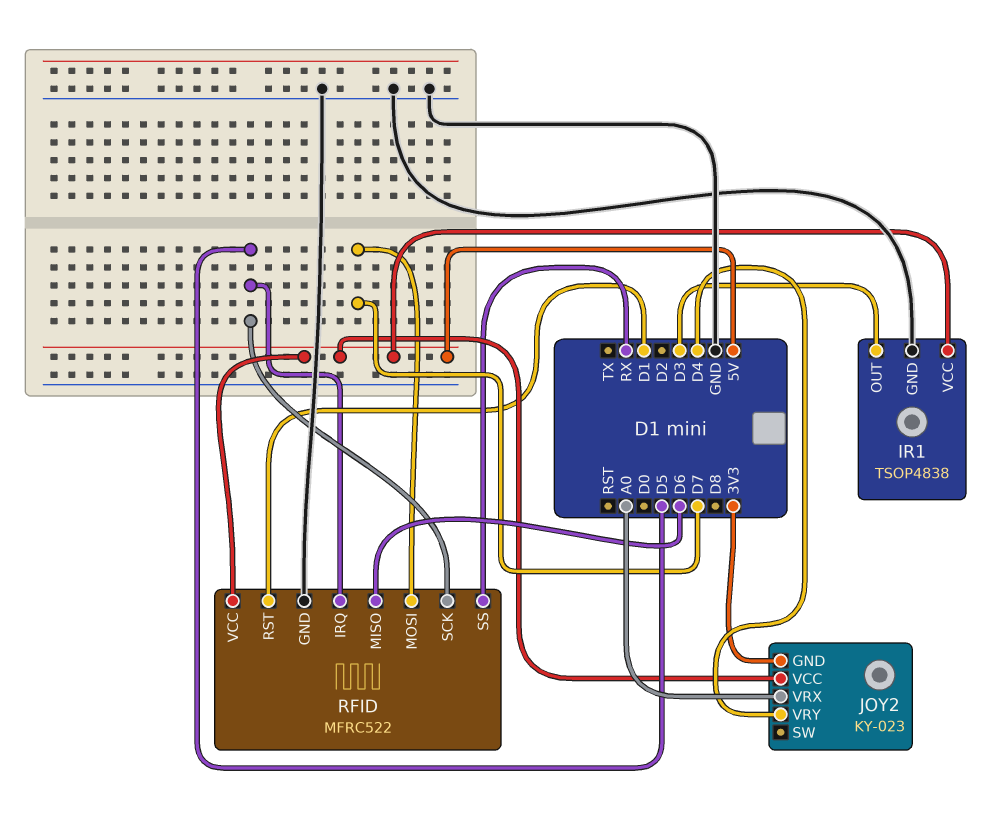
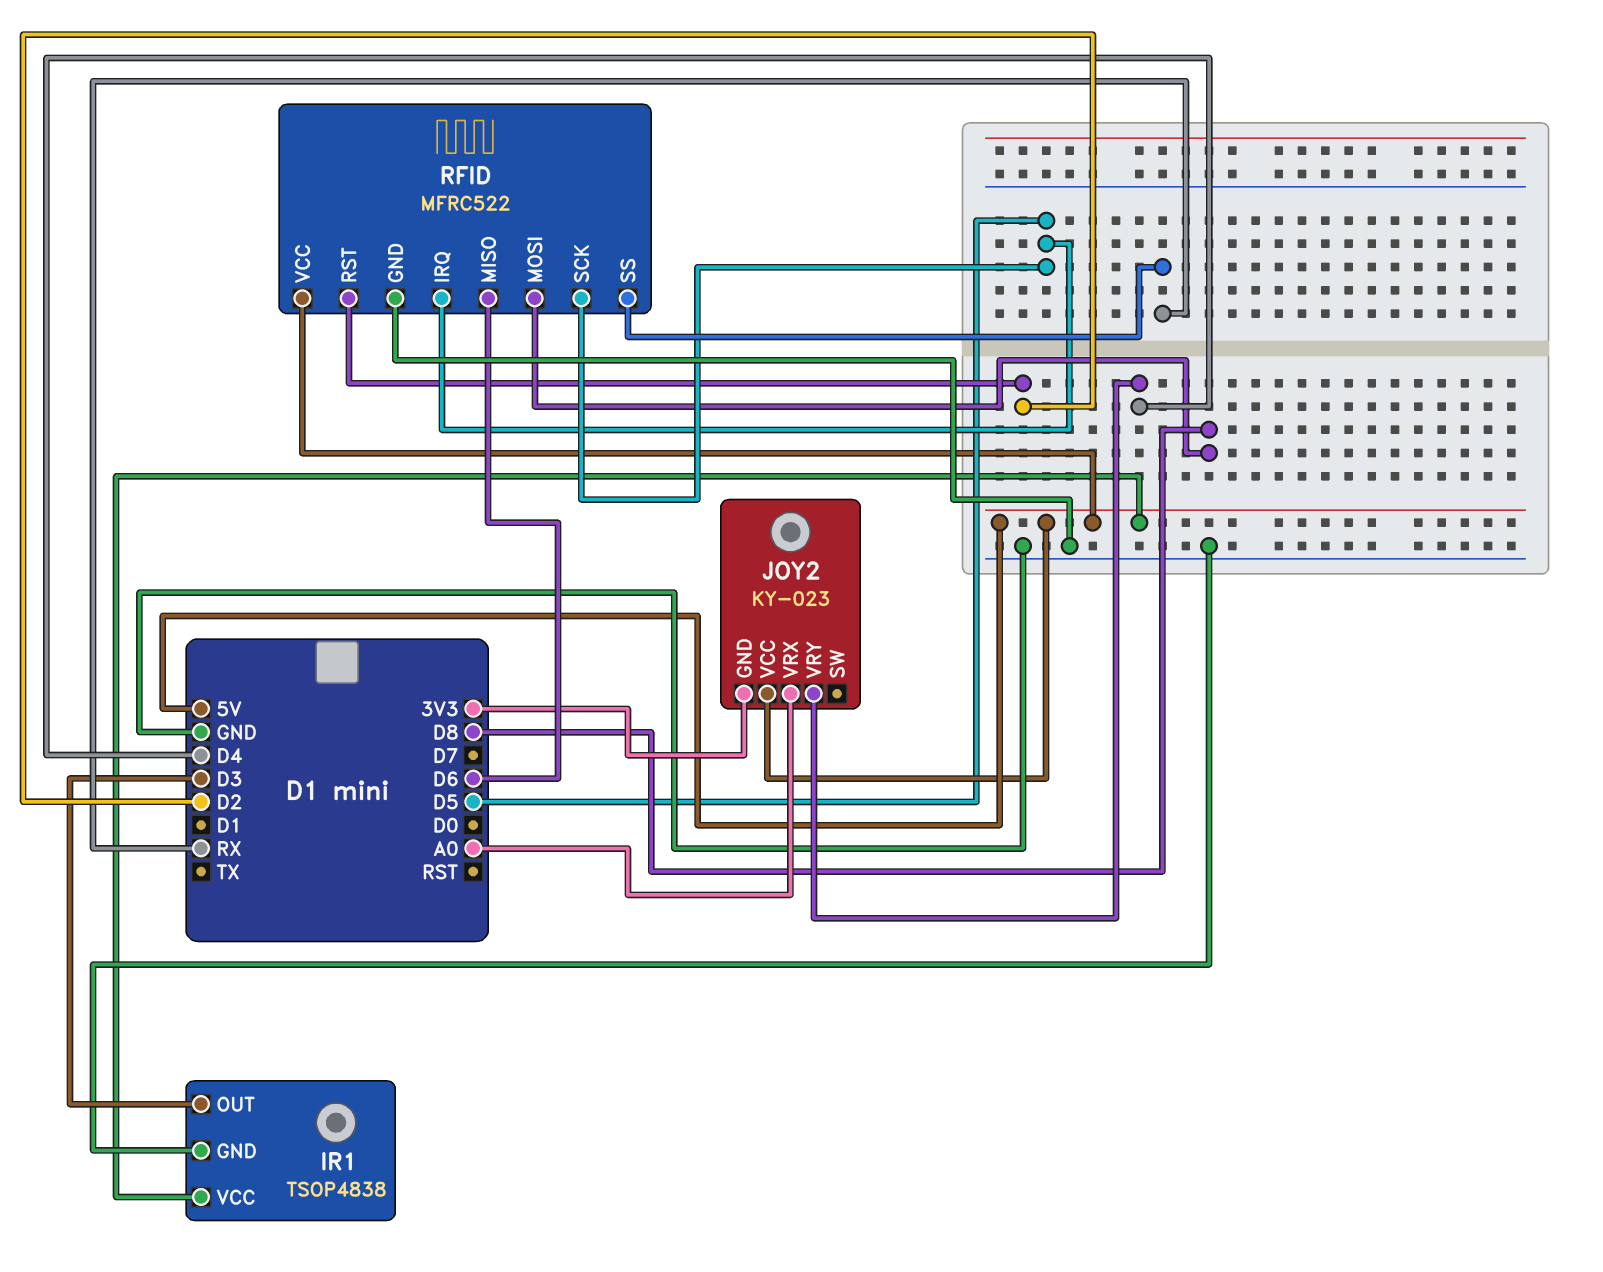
RFID pin MOSI: D7 -> D8
RFID pin RST: D1 -> D2

